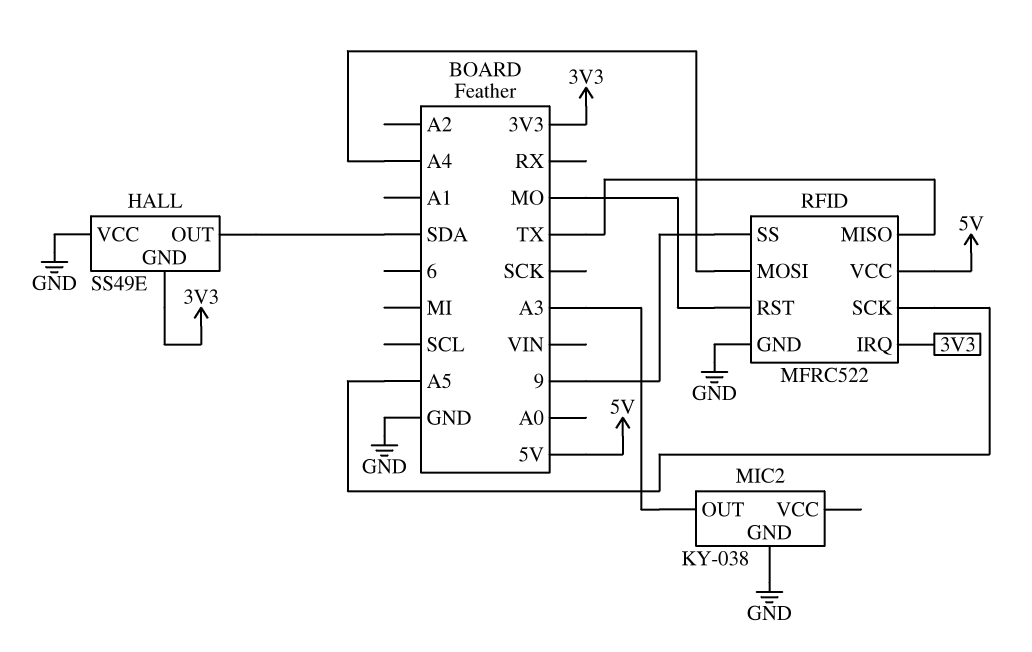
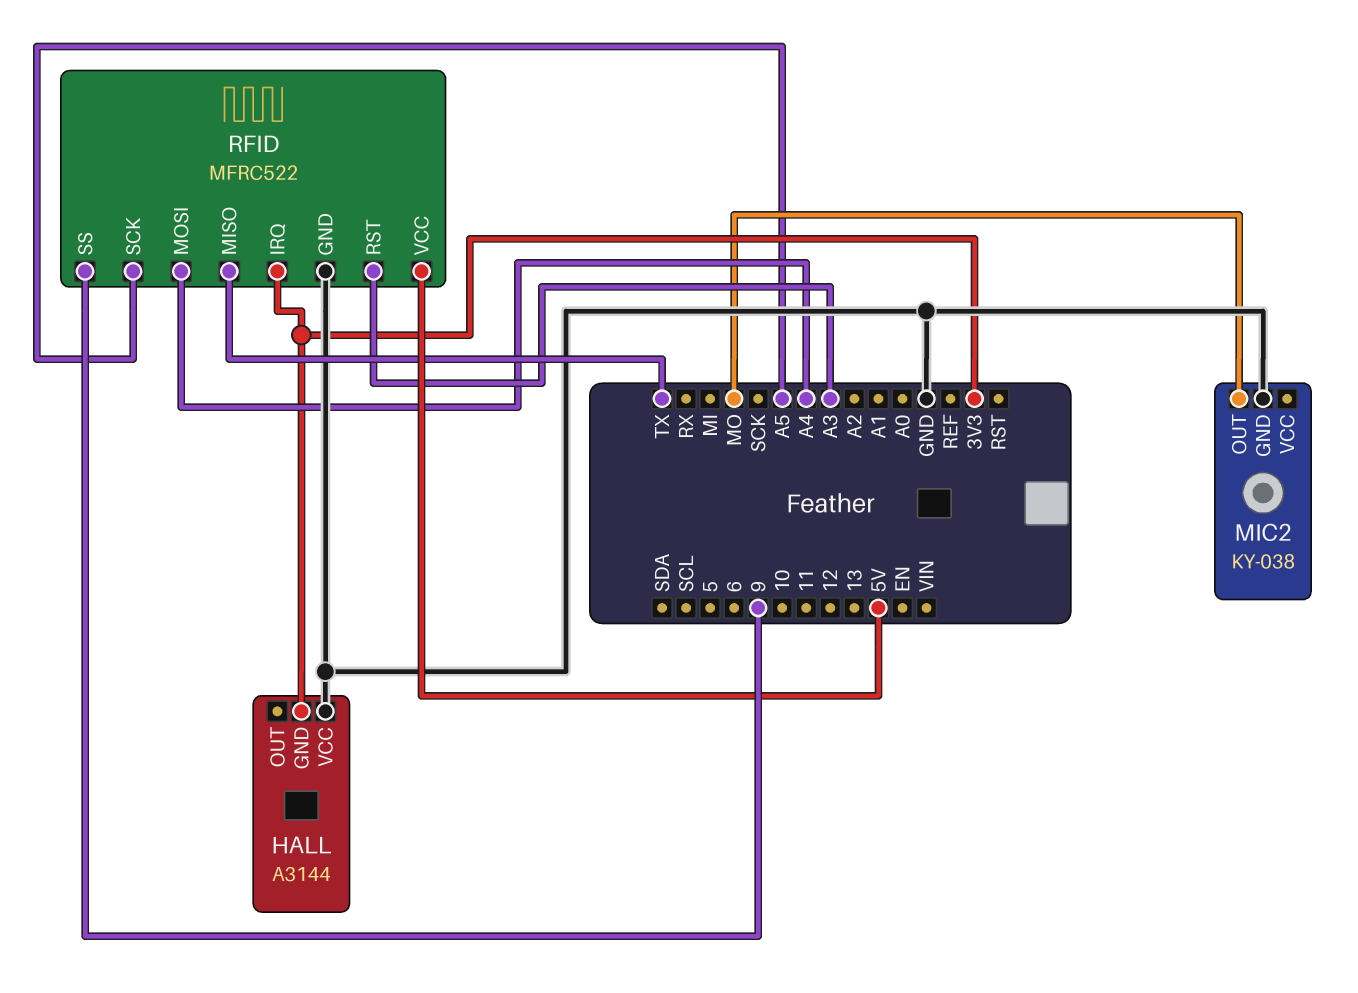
HALL: SS49E -> A3144
HALL pin OUT: SDA -> none
MIC2 pin OUT: A3 -> MO
RFID pin RST: MO -> A3

